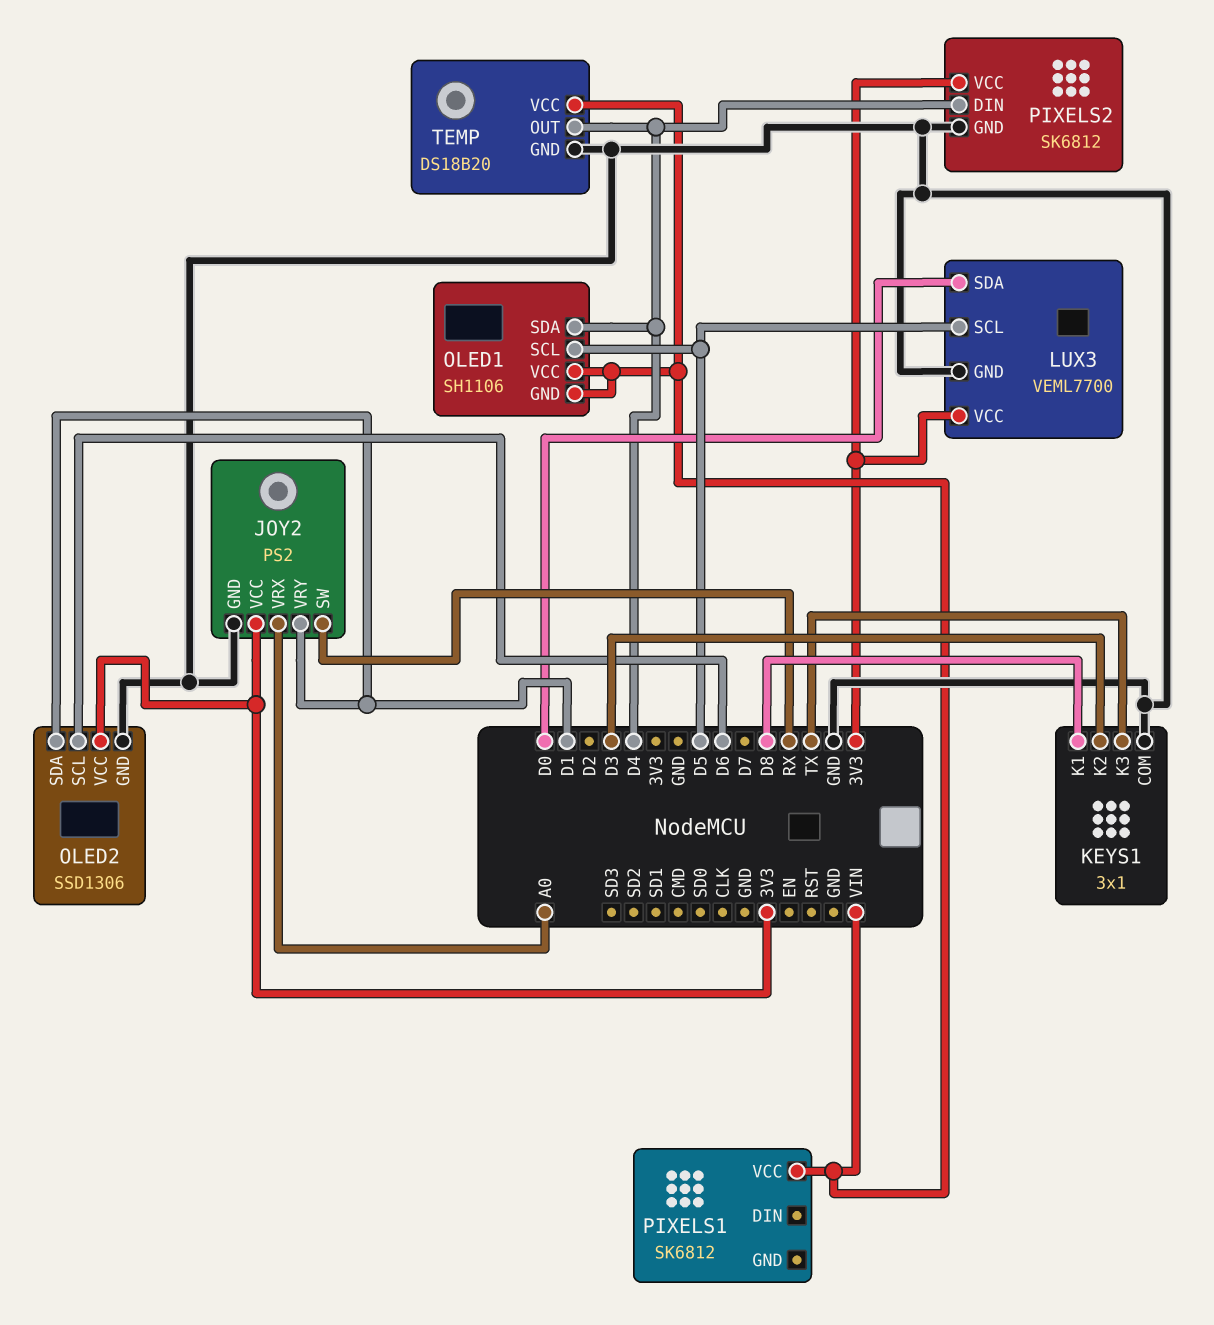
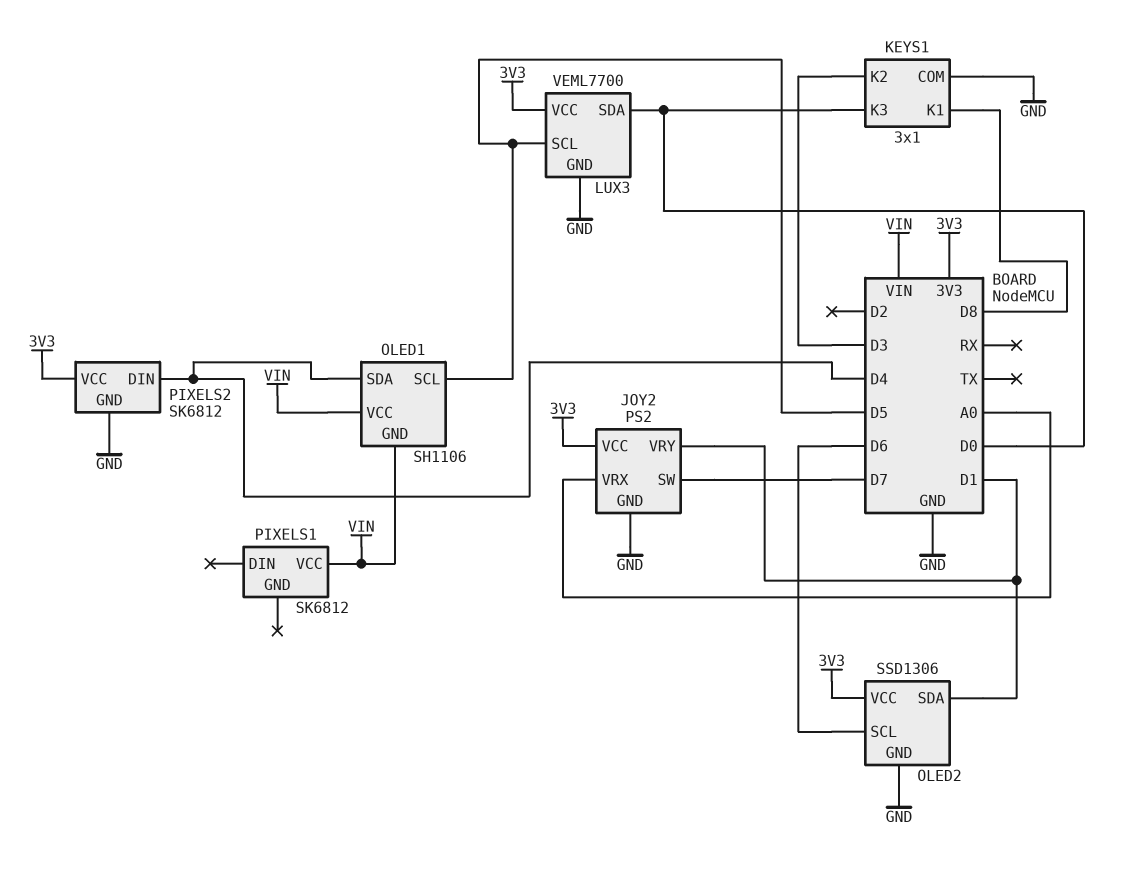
JOY2 pin SW: RX -> D7
KEYS1 pin K3: TX -> D0
TEMP: DS18B20 -> none
TEMP pin GND: GND -> none
TEMP pin OUT: D4 -> none
TEMP pin VCC: VIN -> none

